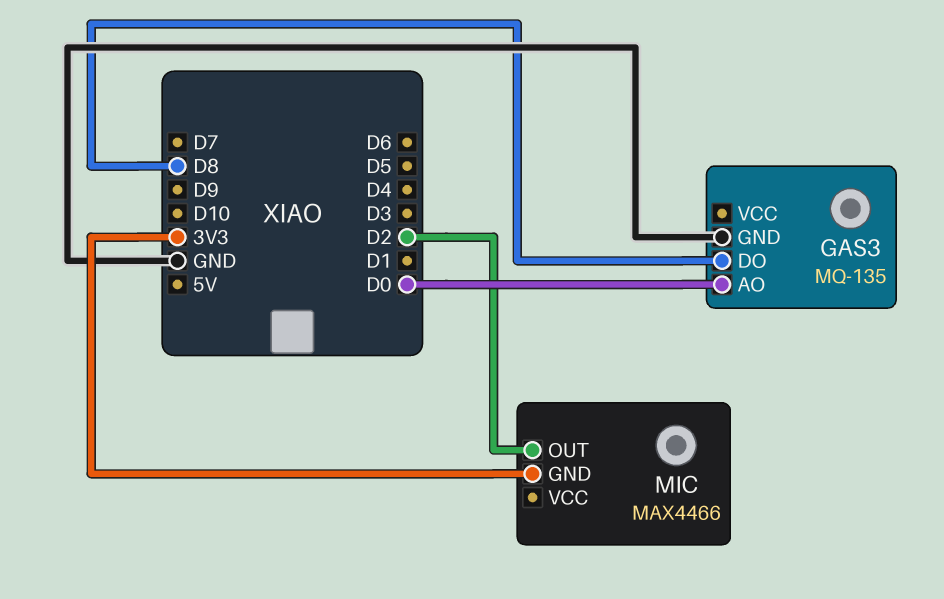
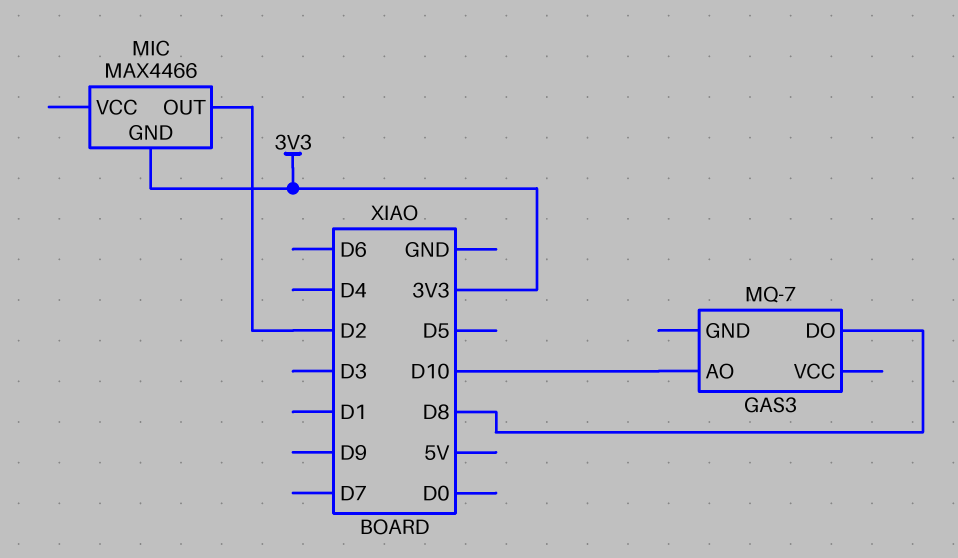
GAS3: MQ-135 -> MQ-7
GAS3 pin AO: D0 -> D10
GAS3 pin GND: GND -> none

